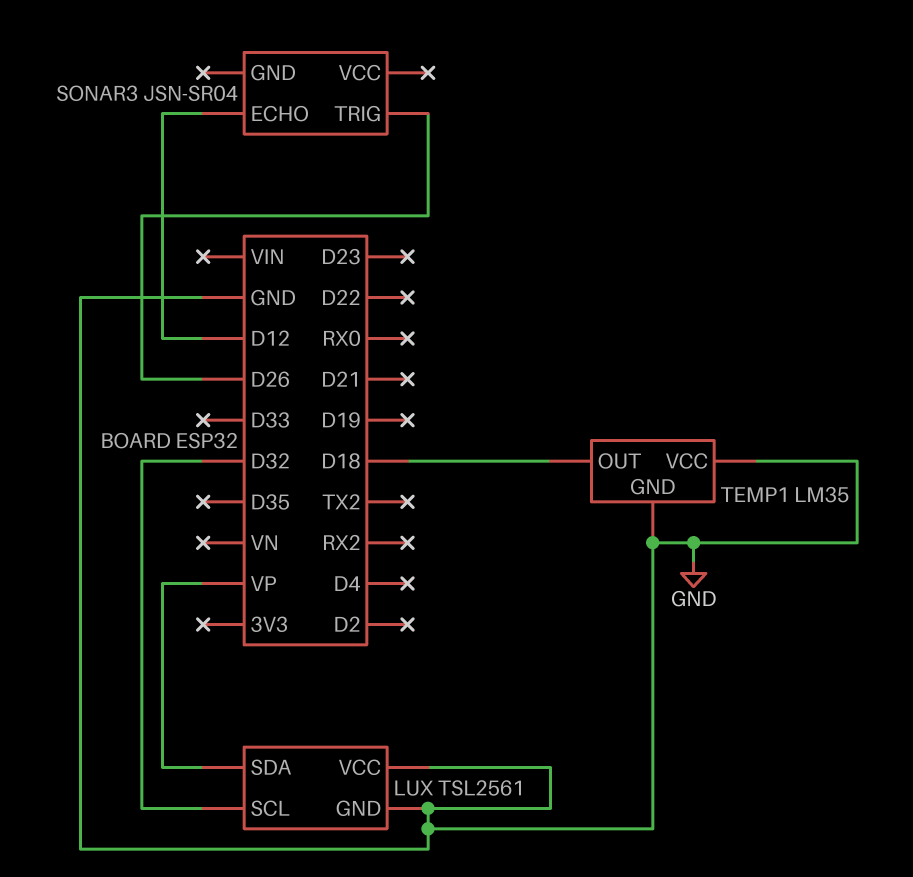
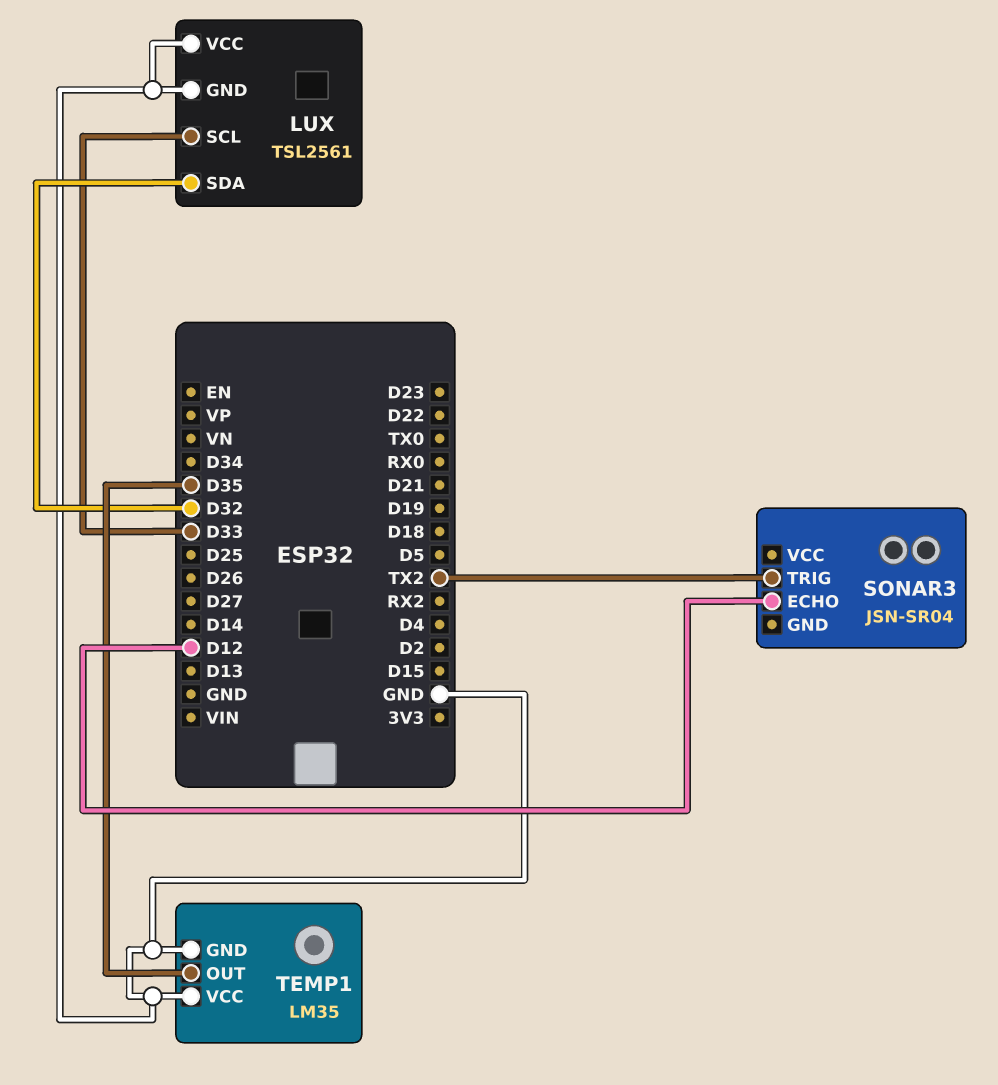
LUX pin SCL: D32 -> D33
LUX pin SDA: VP -> D32
SONAR3 pin TRIG: D26 -> TX2
TEMP1 pin OUT: D18 -> D35

